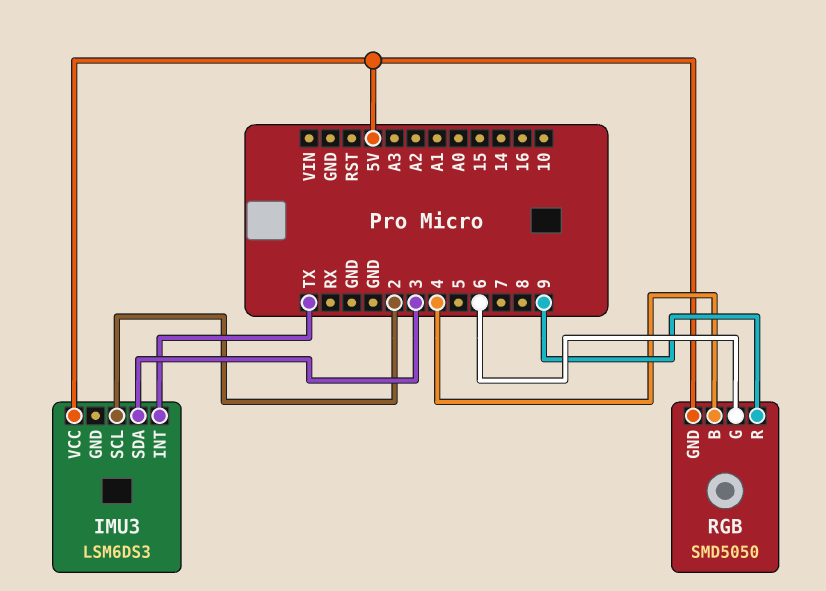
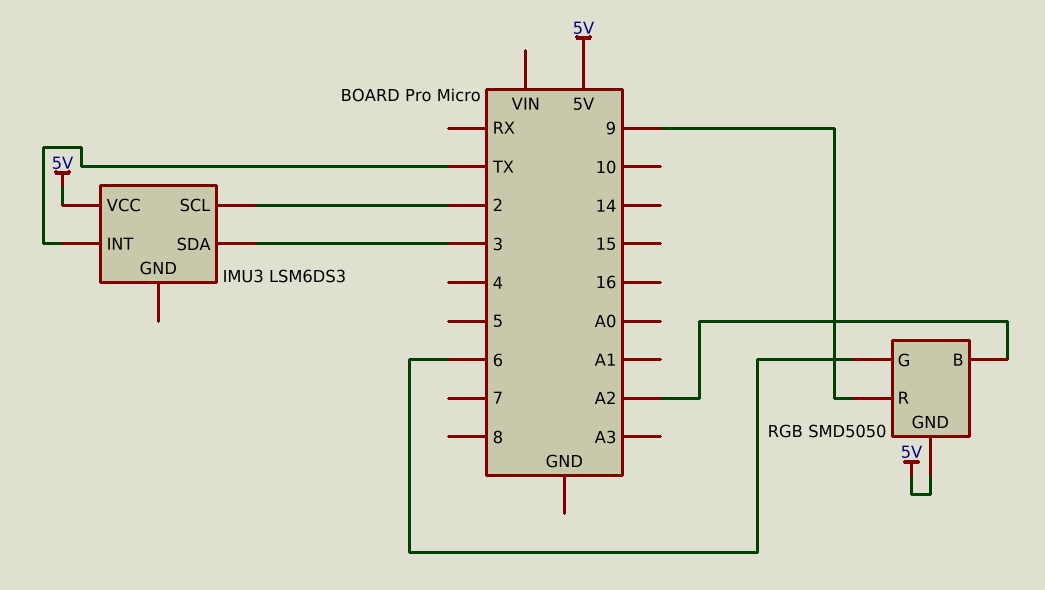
RGB pin B: 4 -> A2

